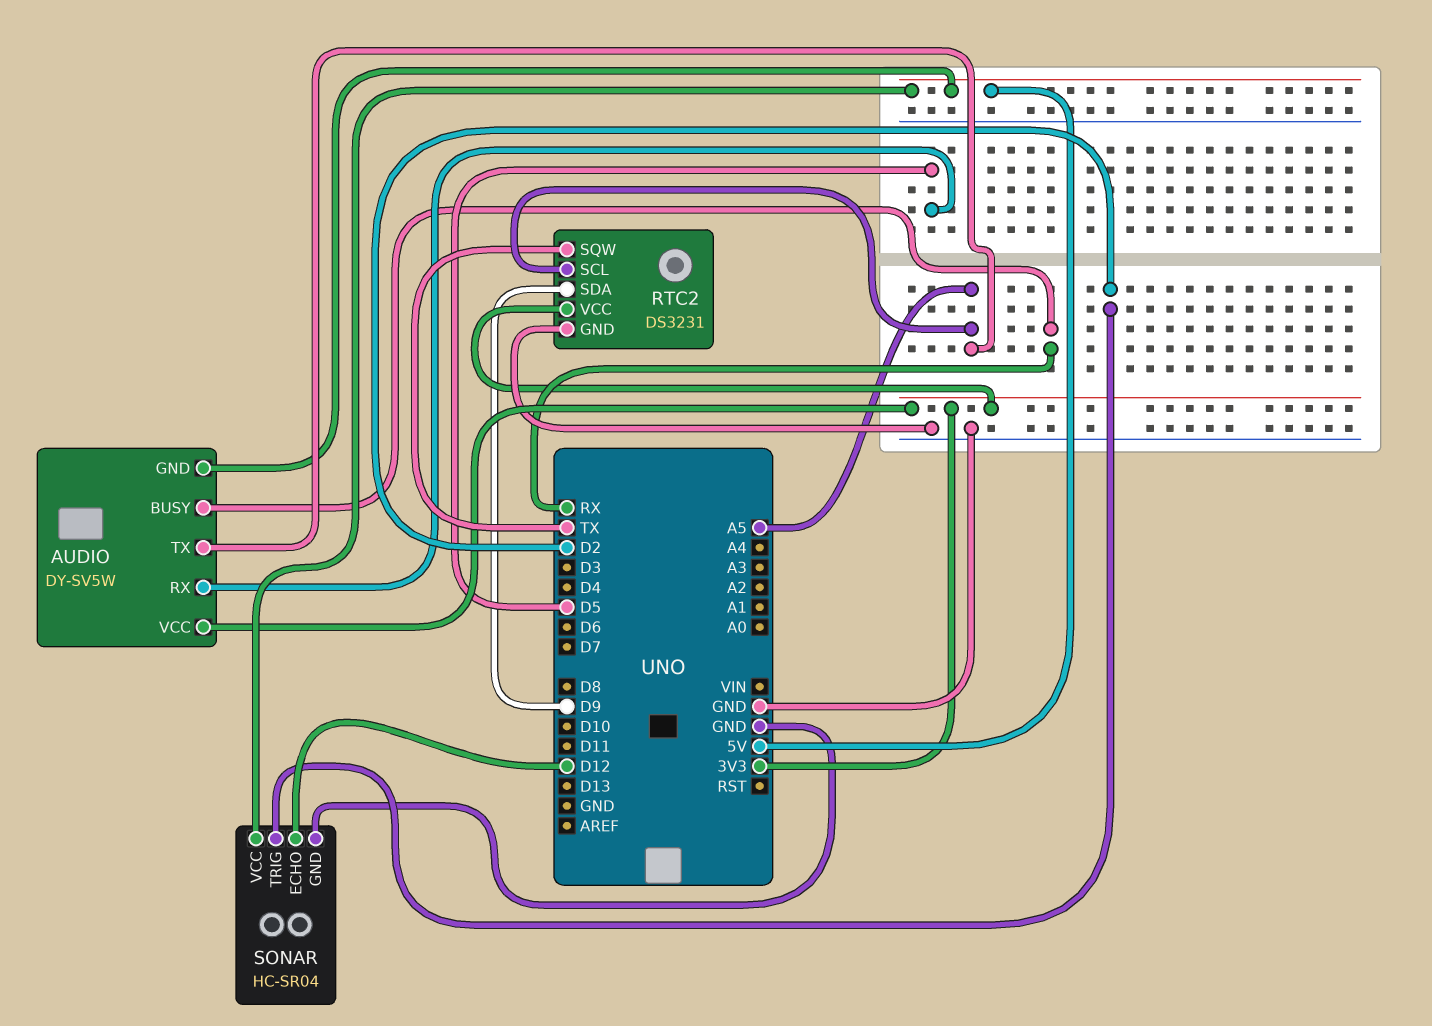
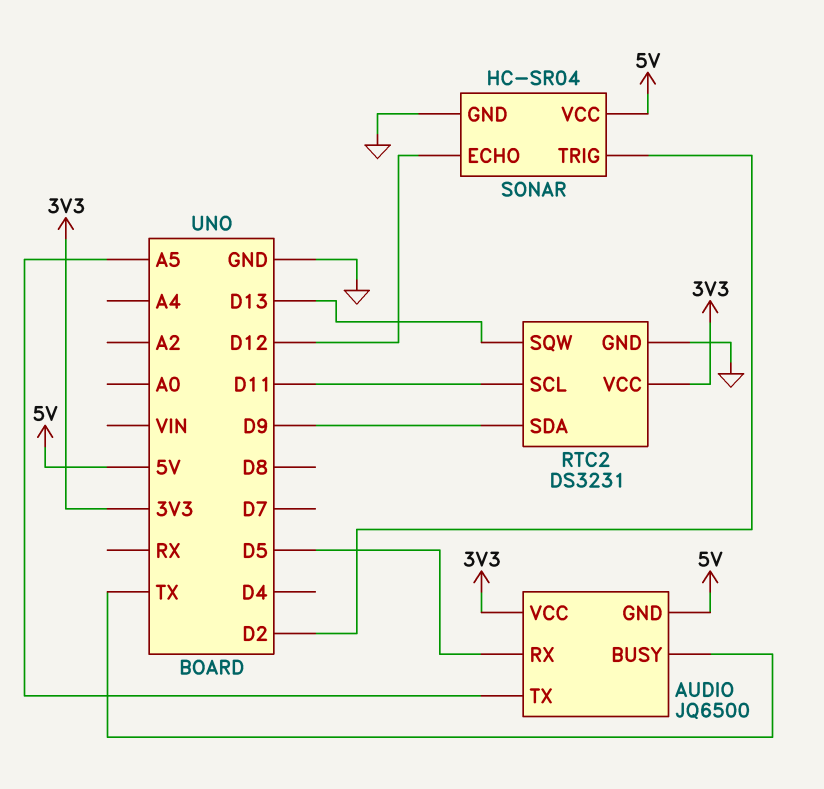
AUDIO: DY-SV5W -> JQ6500
AUDIO pin BUSY: RX -> TX
RTC2 pin SCL: A5 -> D11
RTC2 pin SQW: TX -> D13

